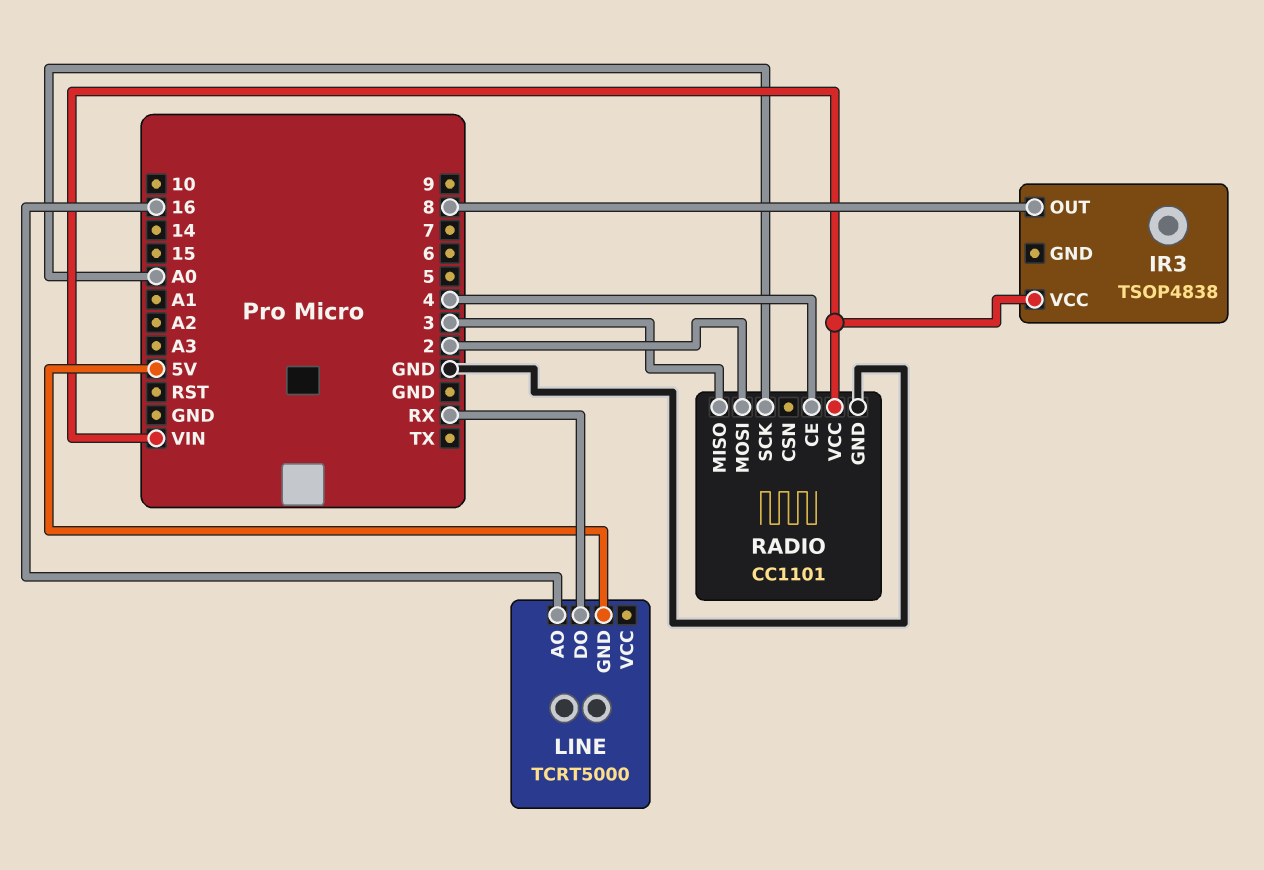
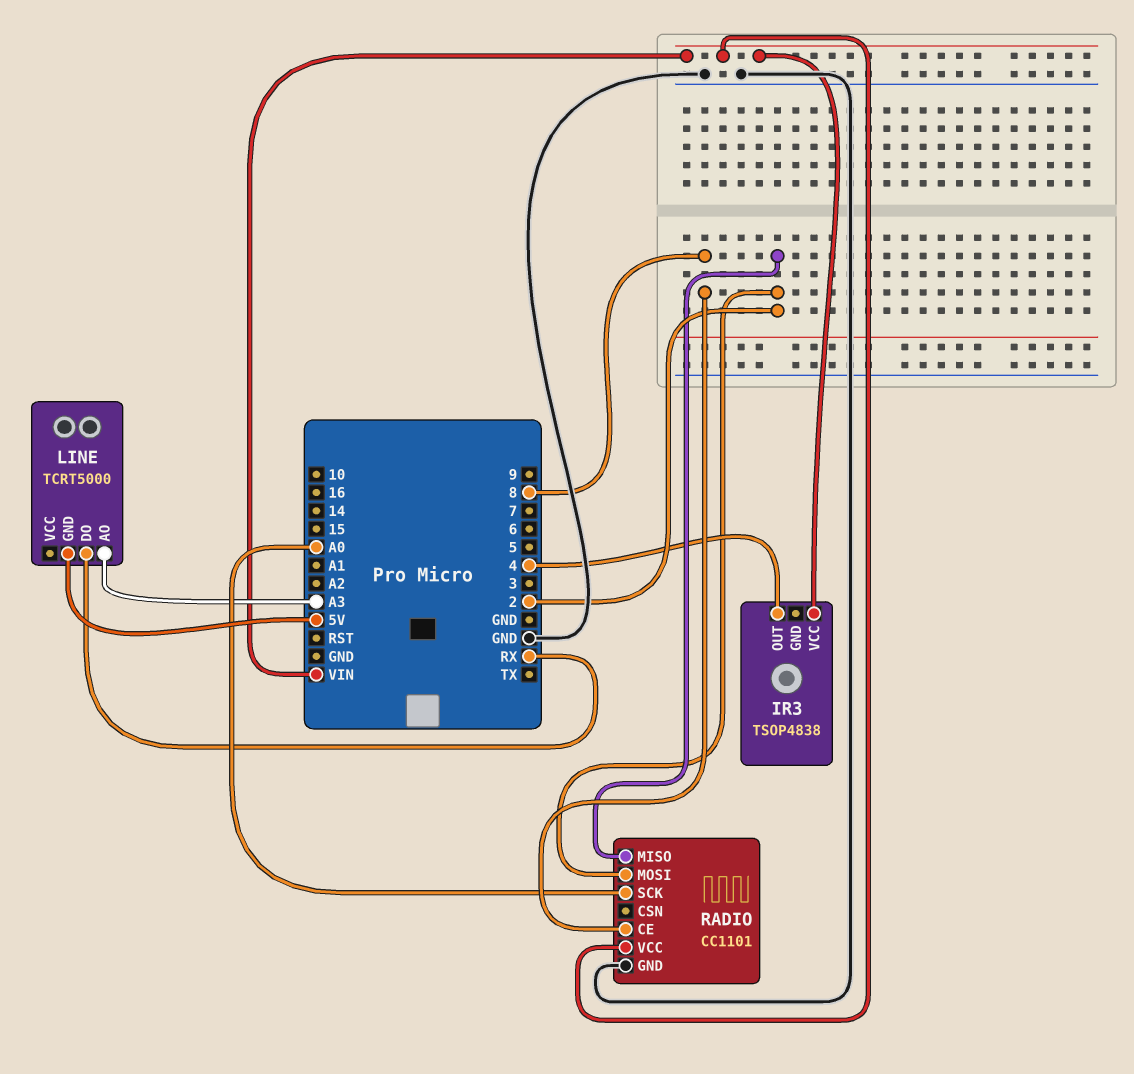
IR3 pin OUT: 8 -> 4
LINE pin AO: 16 -> A3
RADIO pin CE: 4 -> 8
RADIO pin MISO: 3 -> 2

